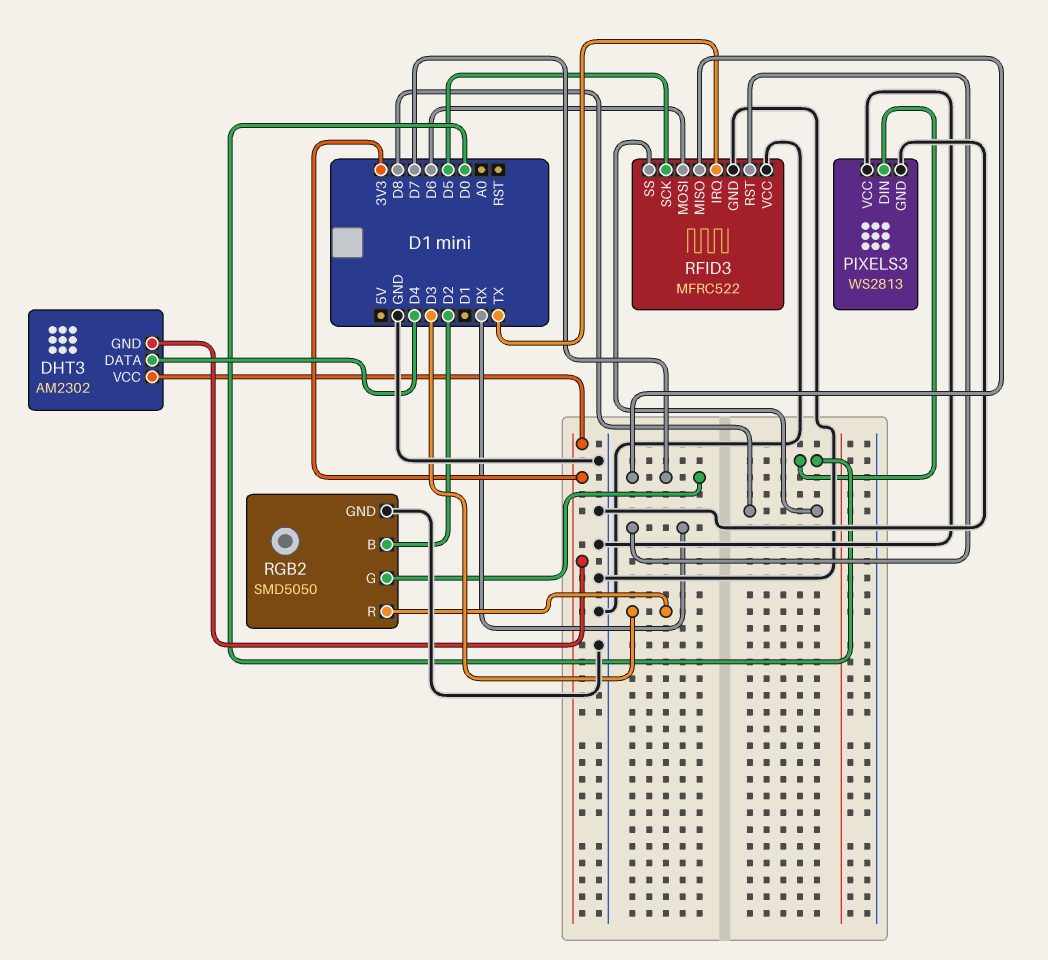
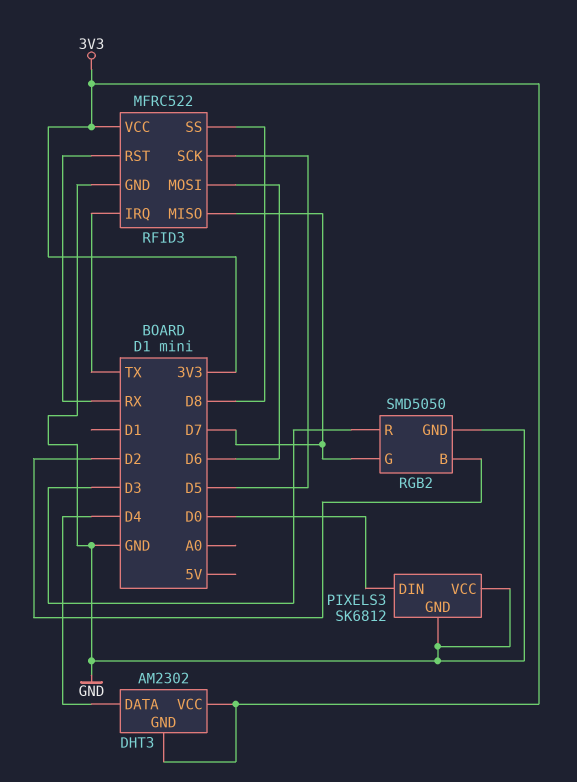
PIXELS3: WS2813 -> SK6812
RFID3 pin VCC: GND -> 3V3

